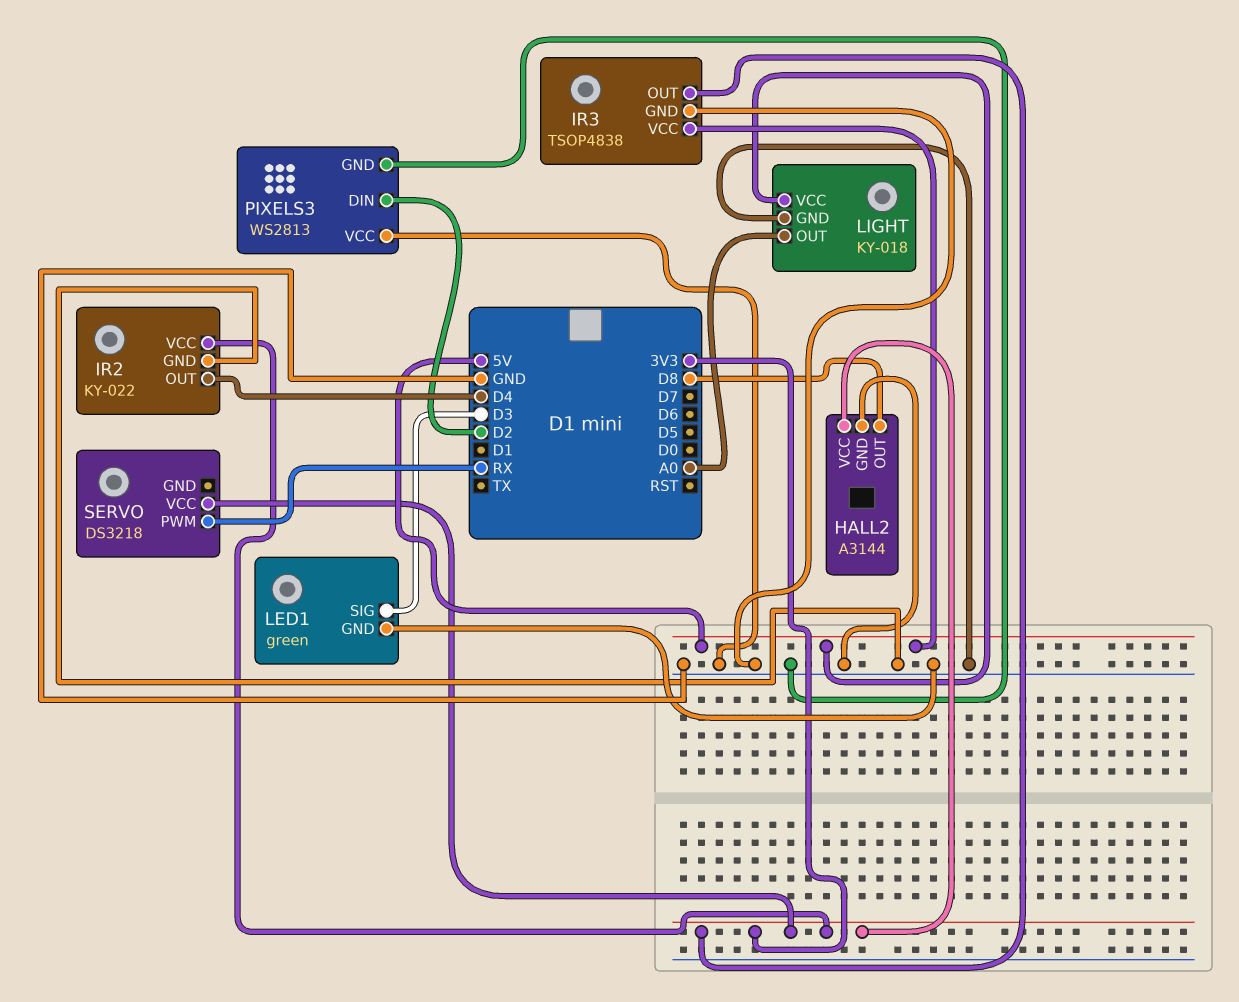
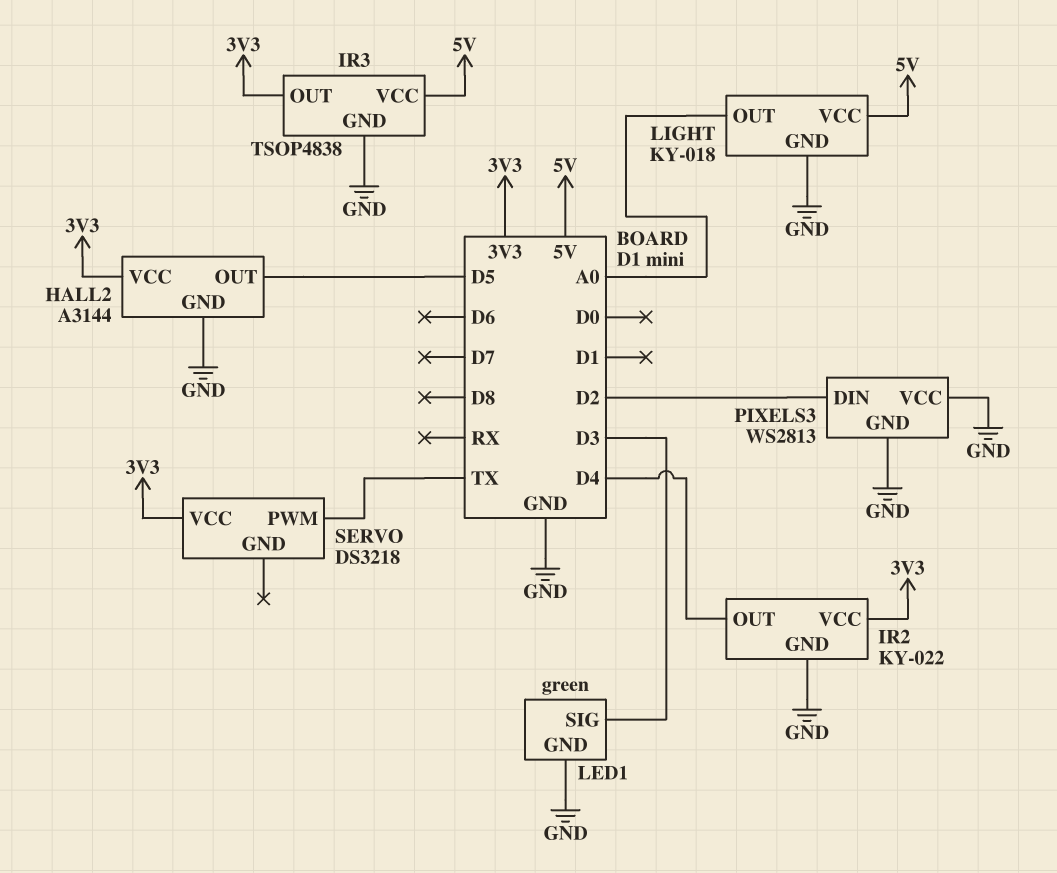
HALL2 pin OUT: D8 -> D5
SERVO pin PWM: RX -> TX

